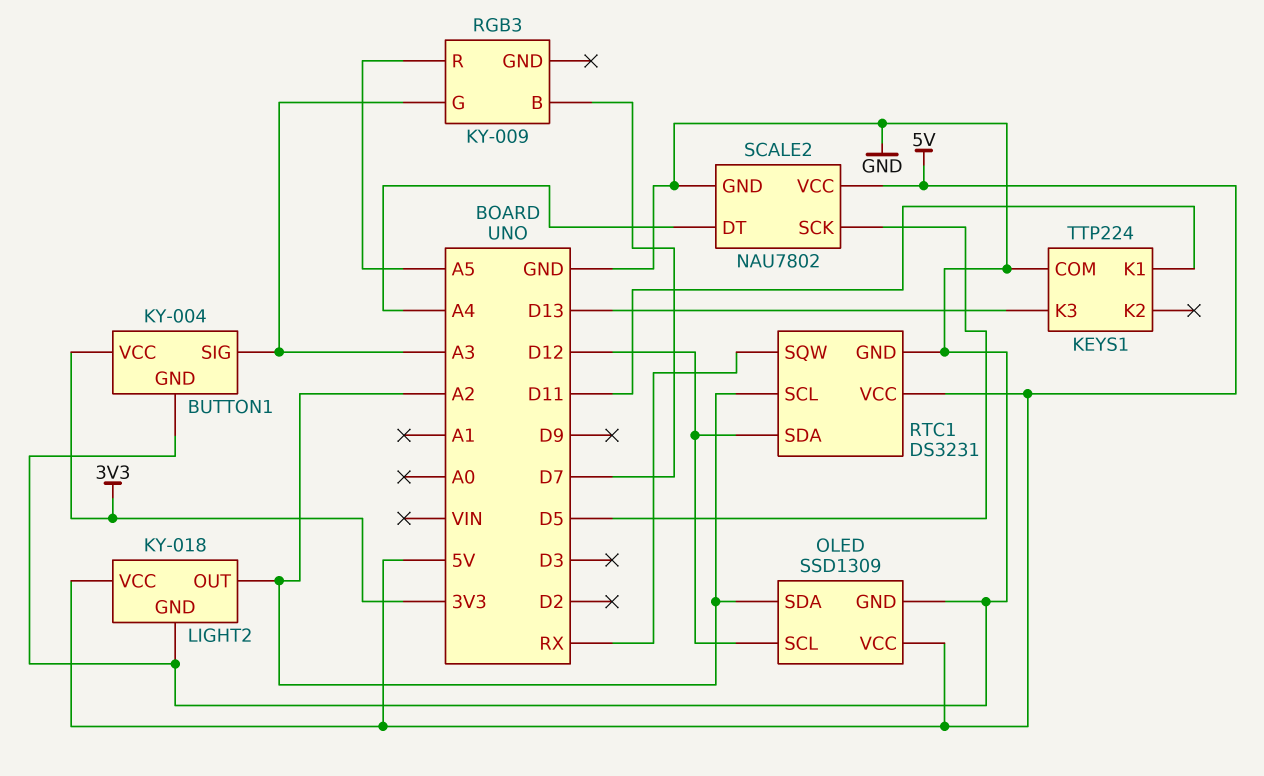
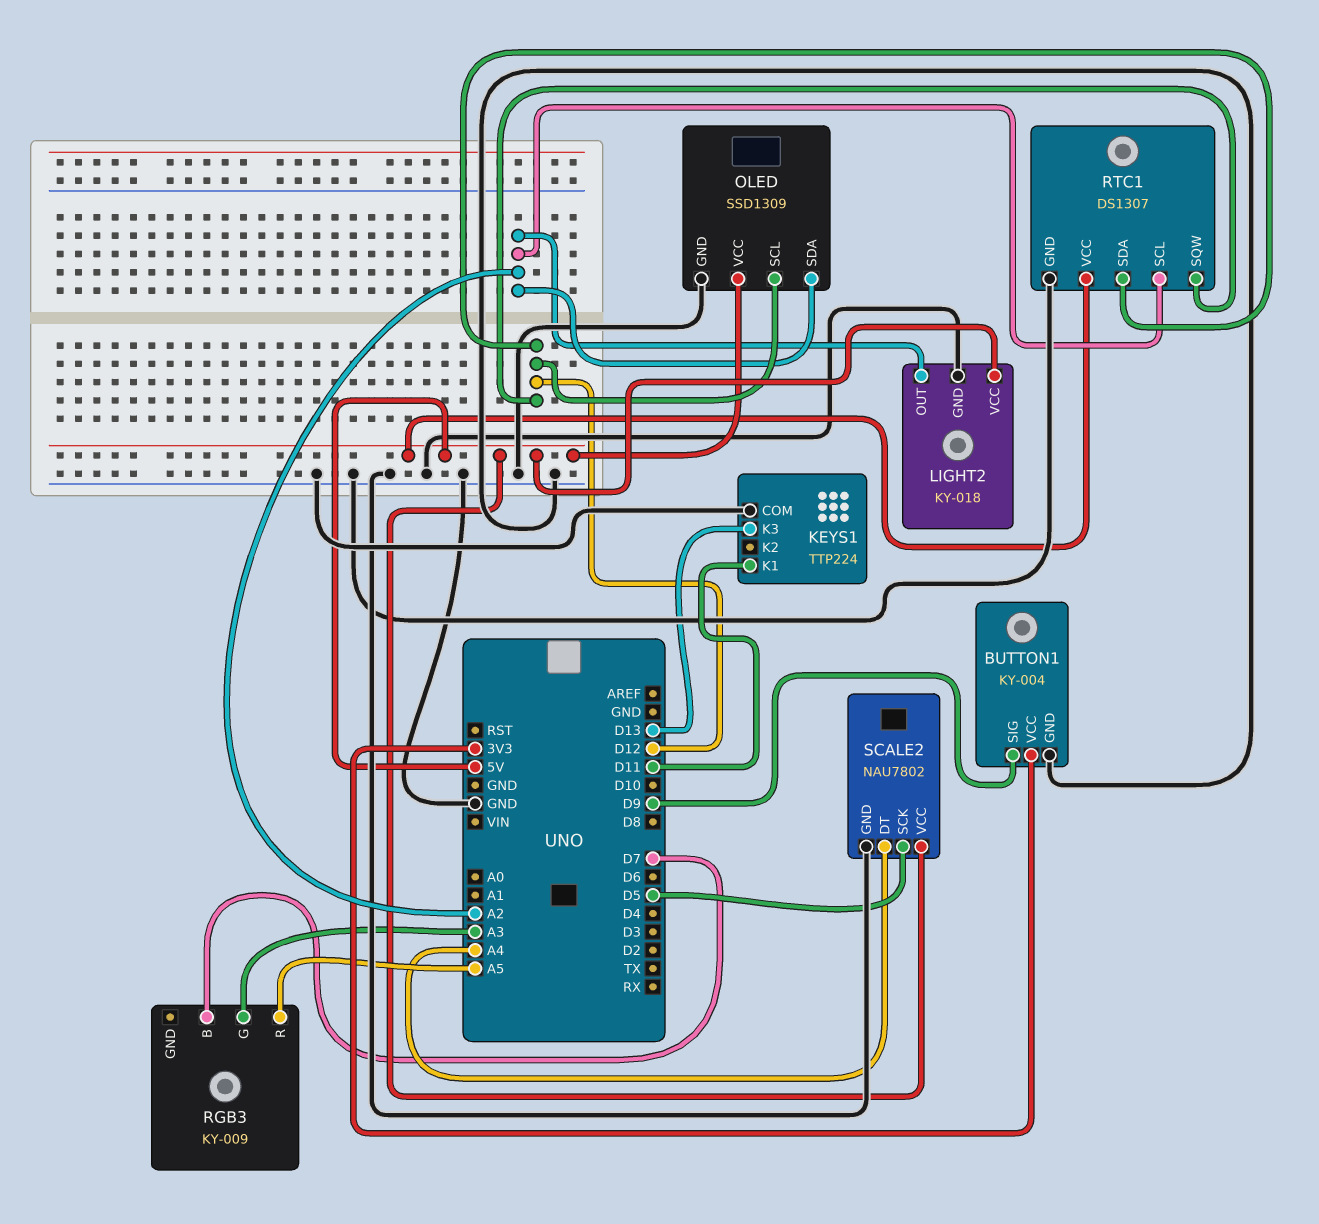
BUTTON1 pin SIG: A3 -> D9
RTC1: DS3231 -> DS1307
RTC1 pin SQW: RX -> D12

